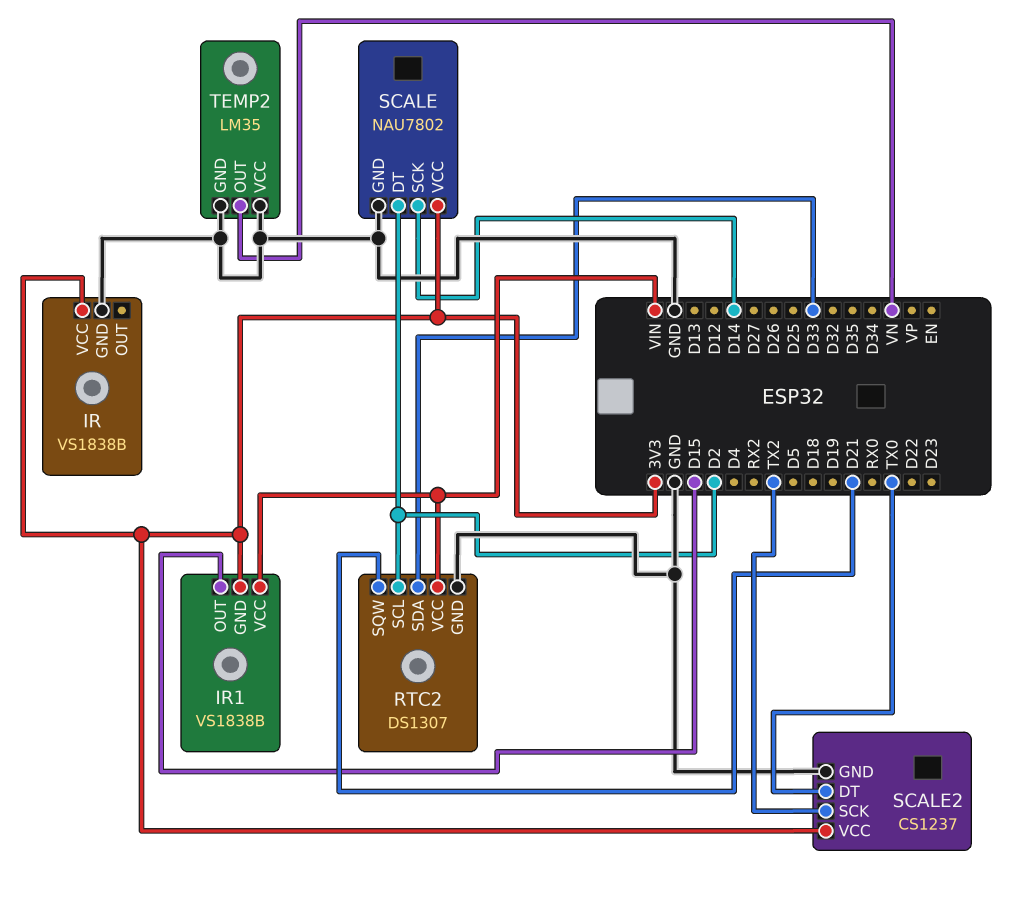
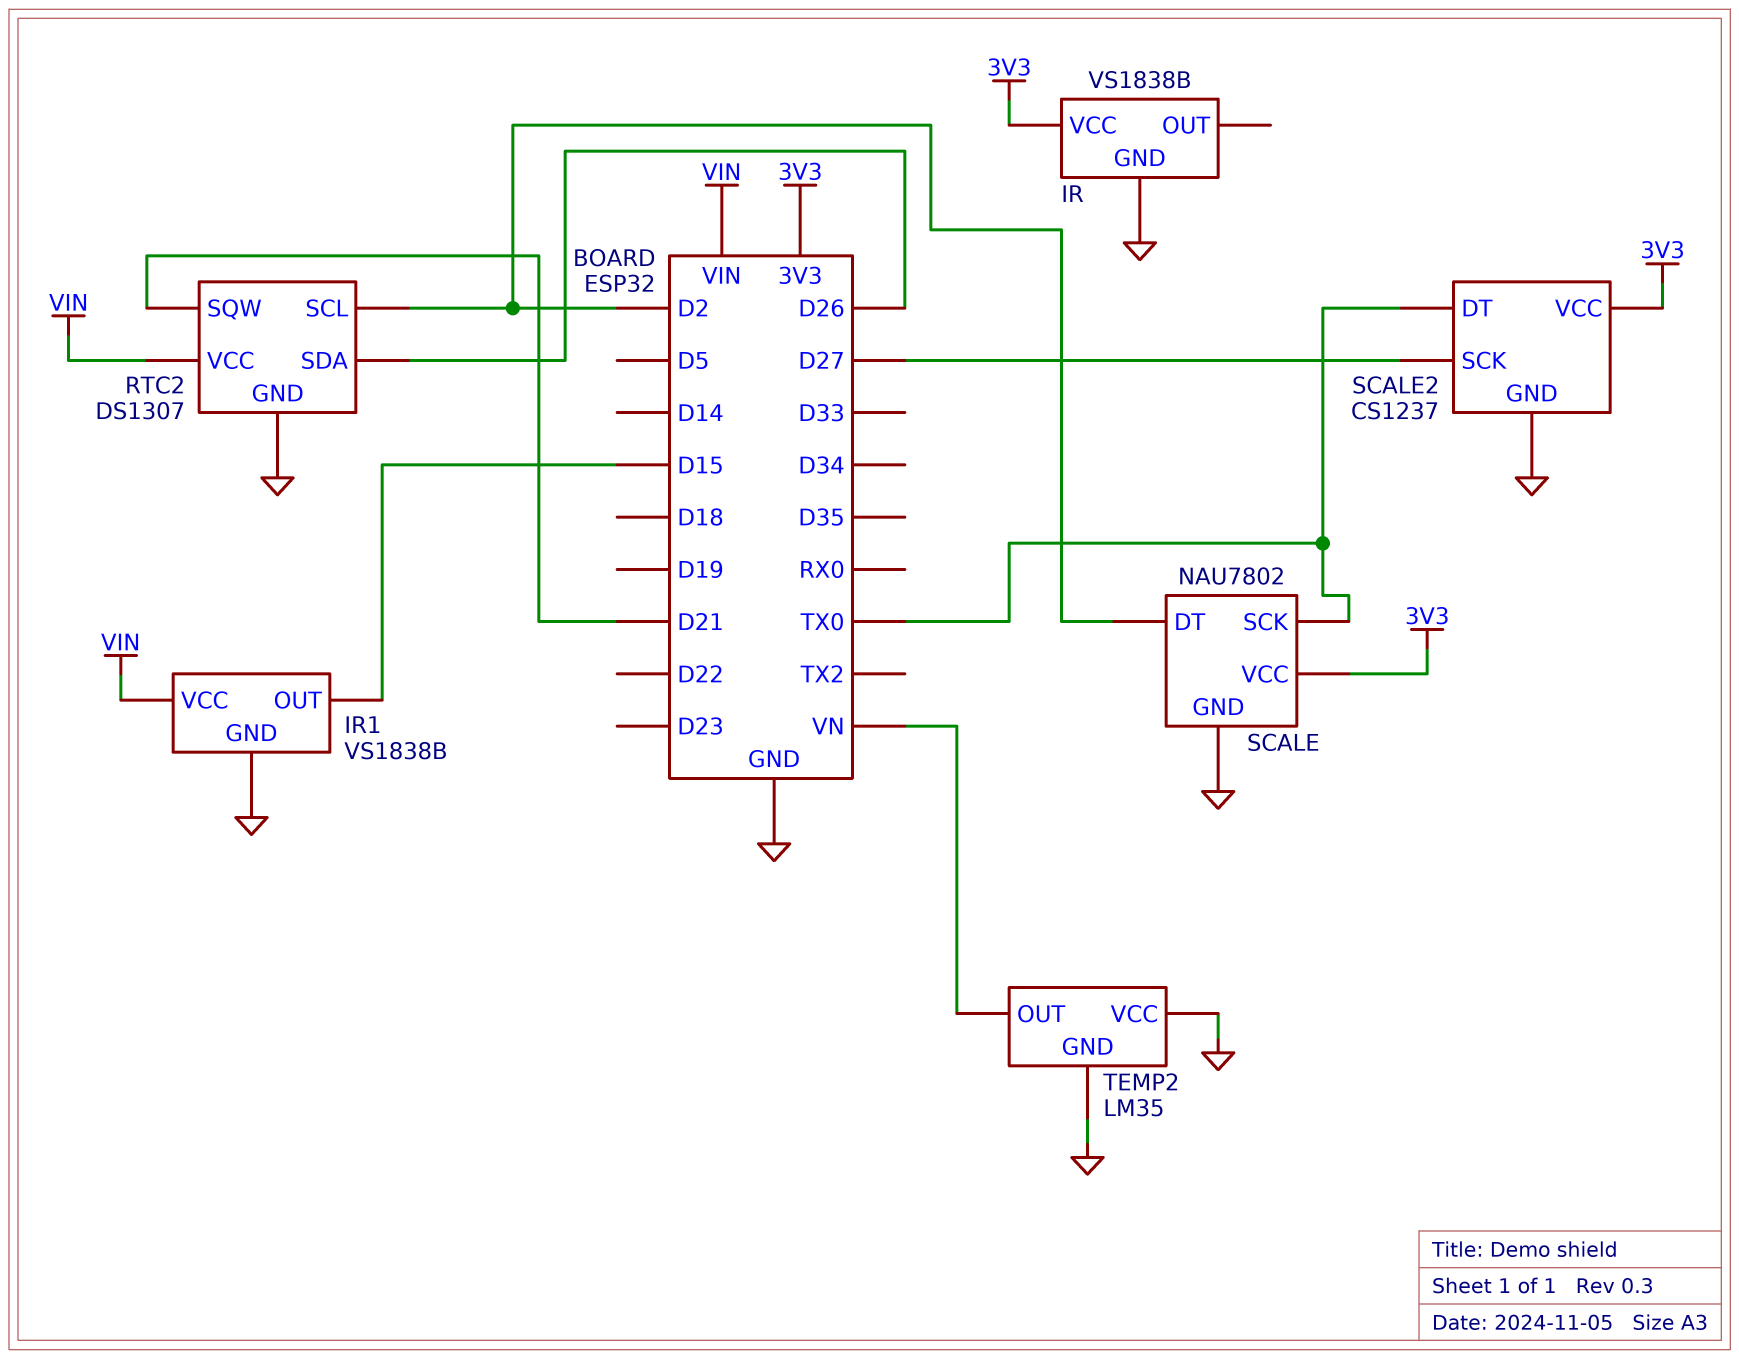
IR1 pin GND: 3V3 -> GND
RTC2 pin SDA: D33 -> D26
SCALE pin SCK: D14 -> TX0
SCALE2 pin SCK: TX2 -> D27

